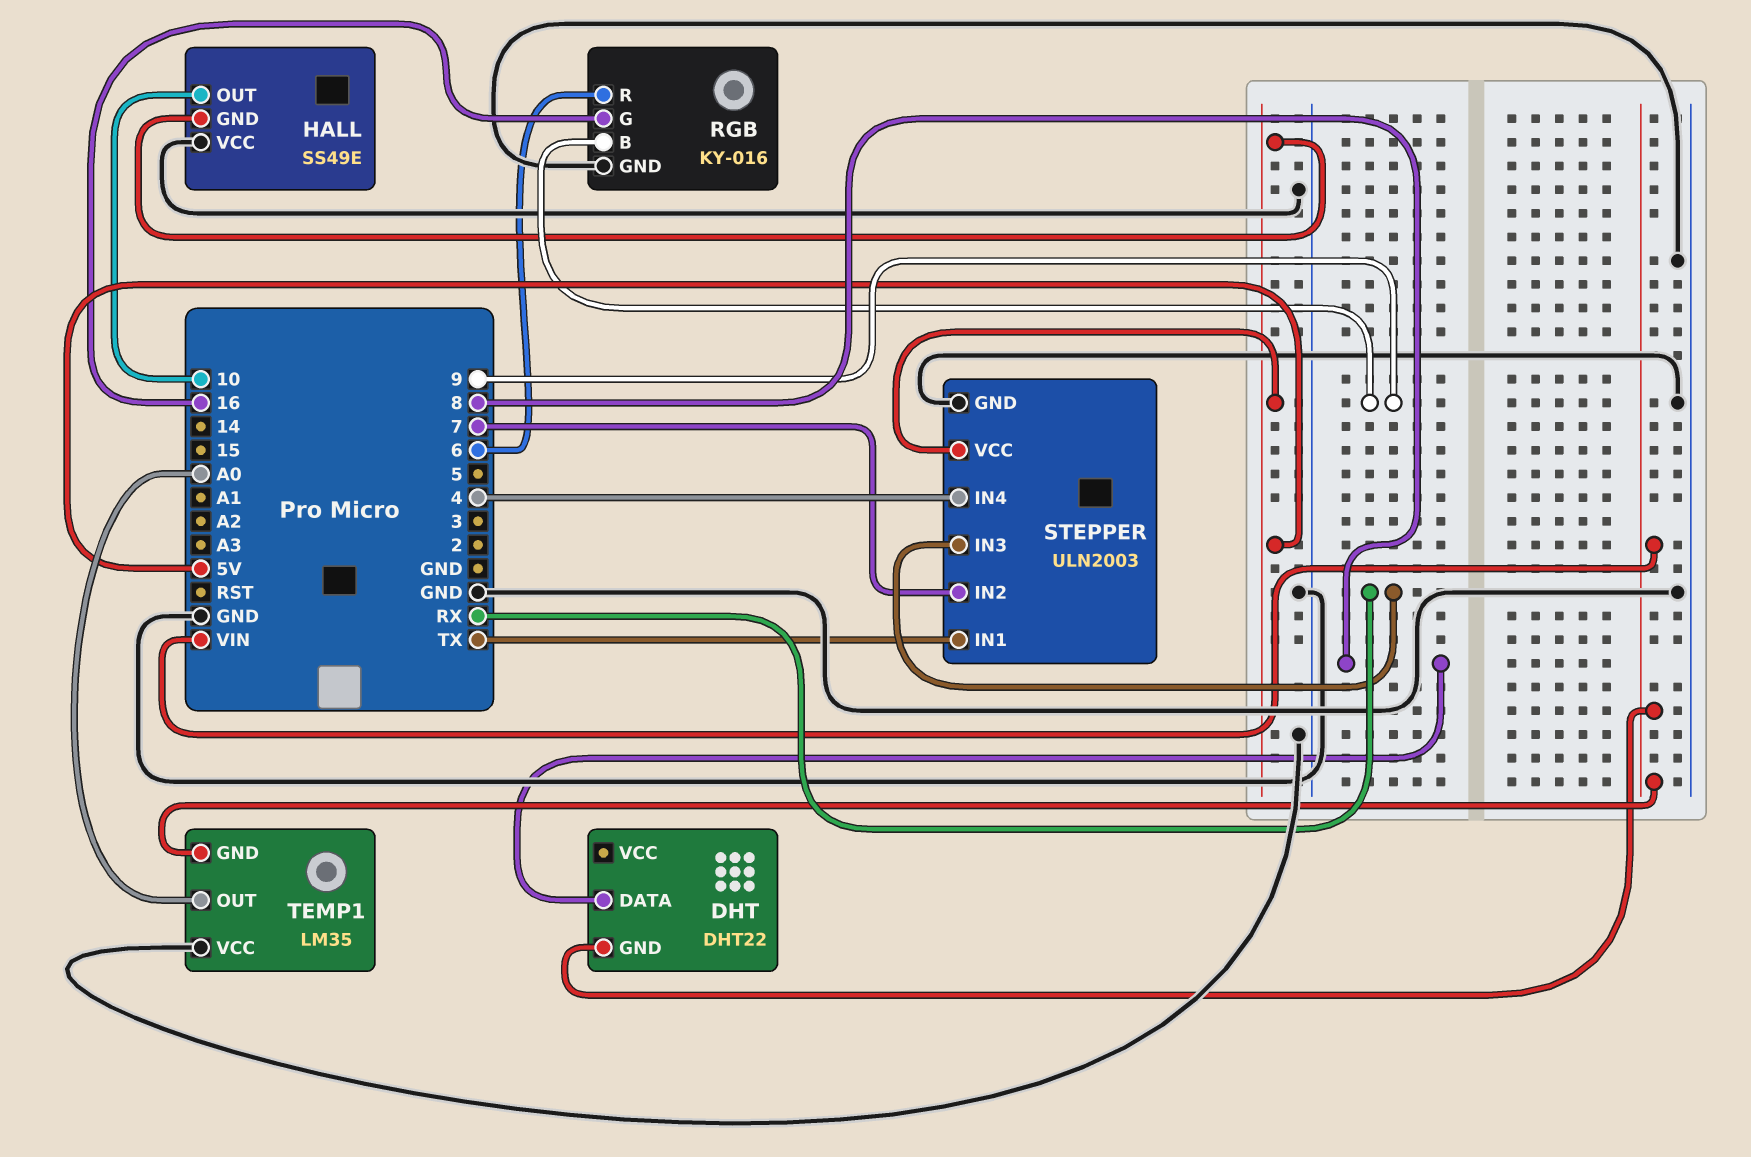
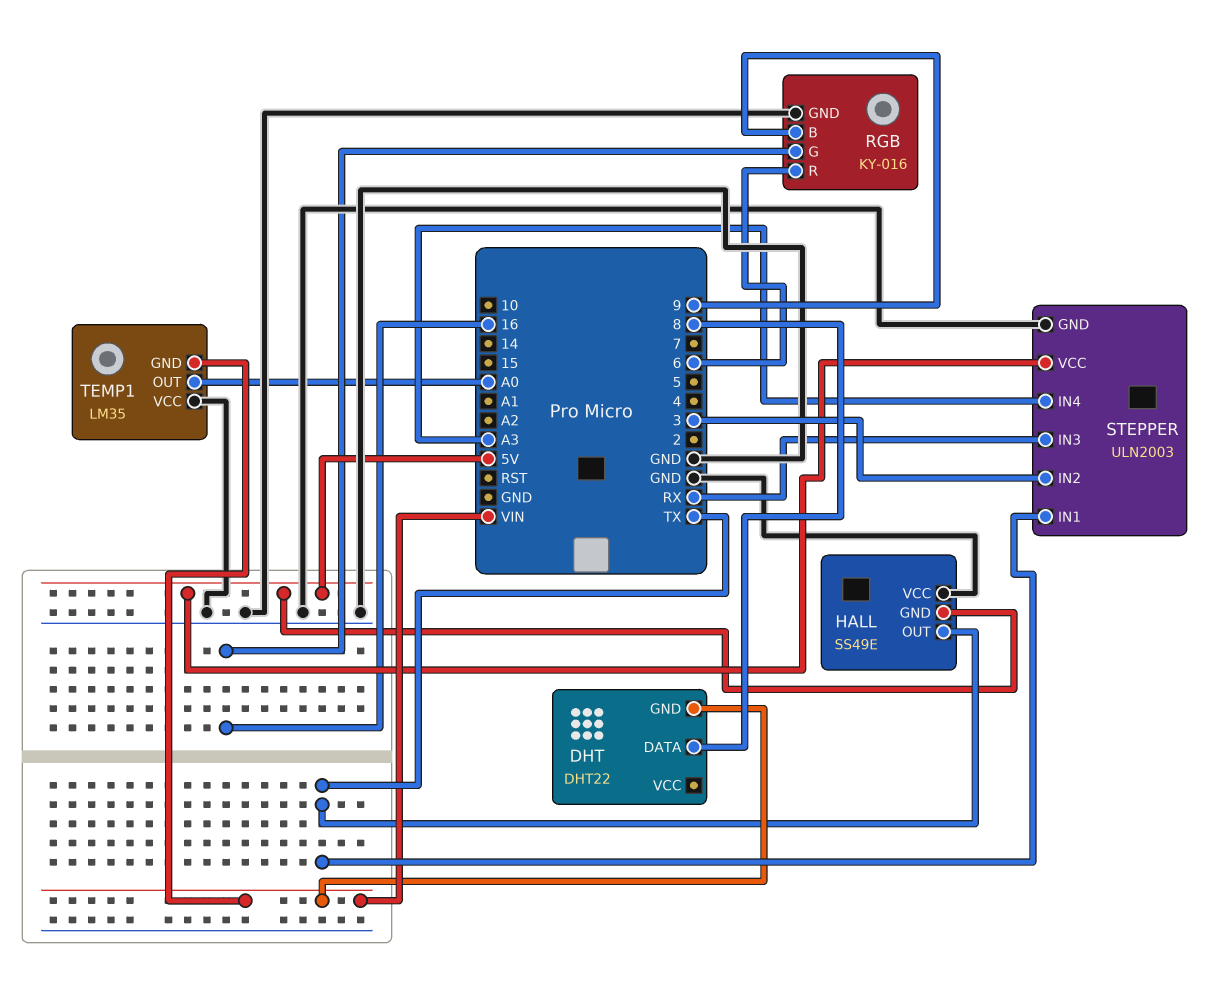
HALL pin OUT: 10 -> TX
STEPPER pin IN2: 7 -> 3
STEPPER pin IN4: 4 -> A3

